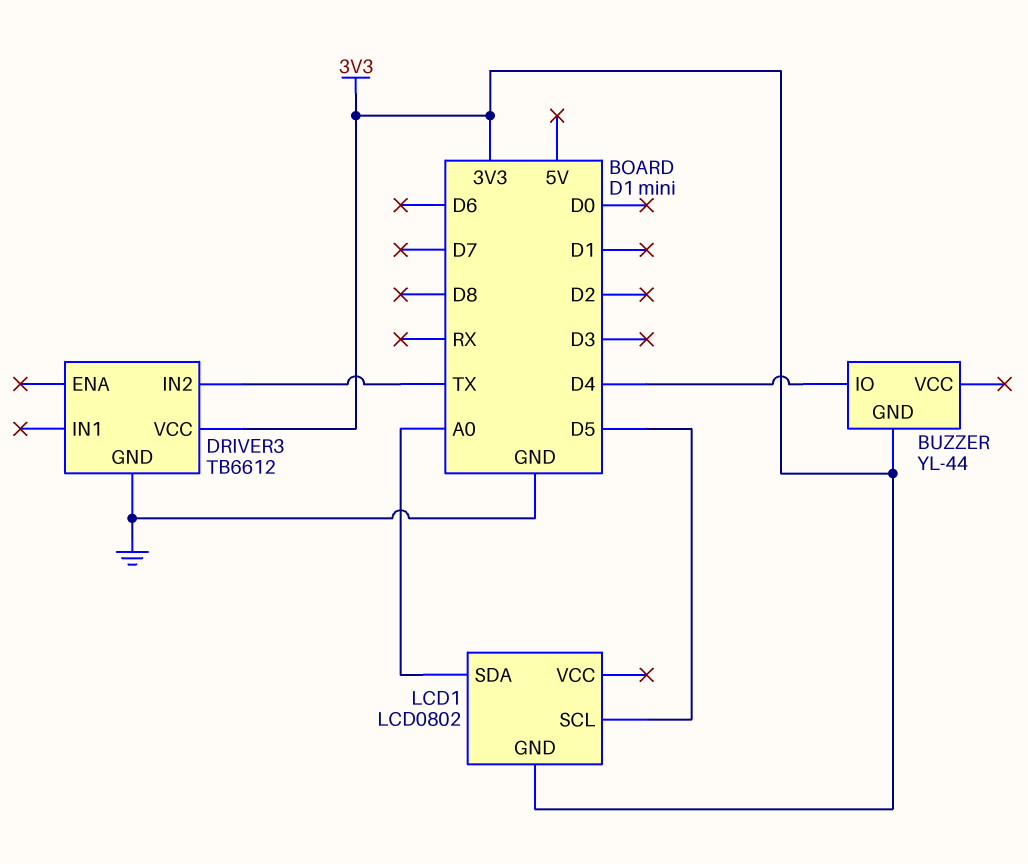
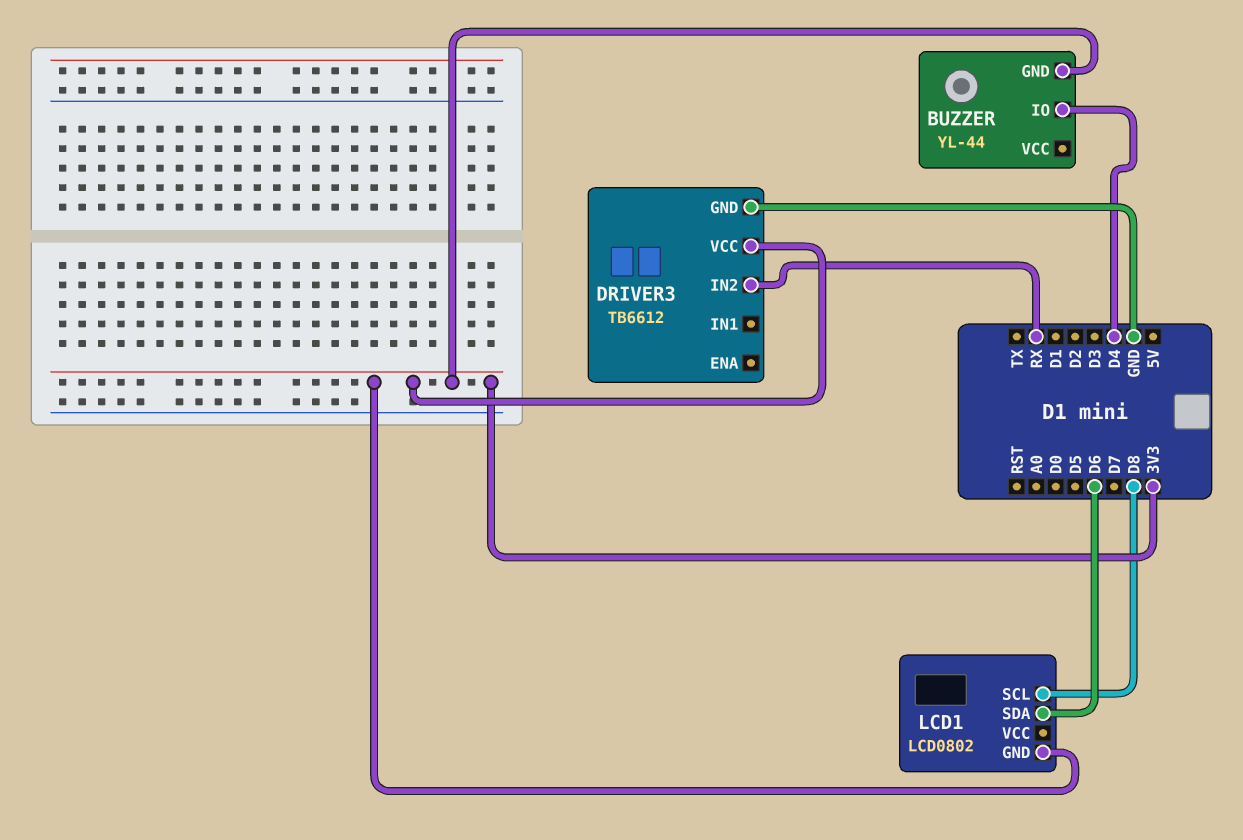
DRIVER3 pin IN2: TX -> RX
LCD1 pin SCL: D5 -> D8
LCD1 pin SDA: A0 -> D6

